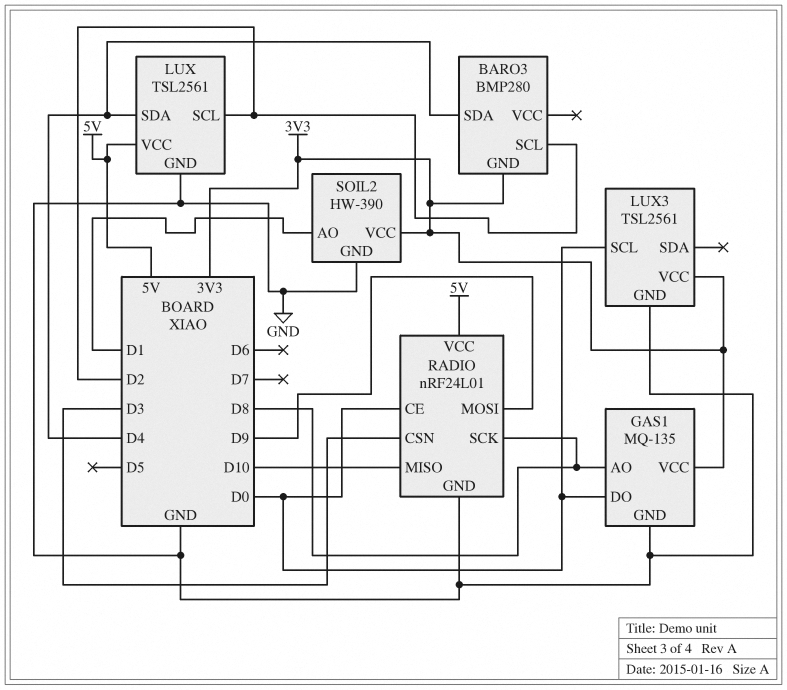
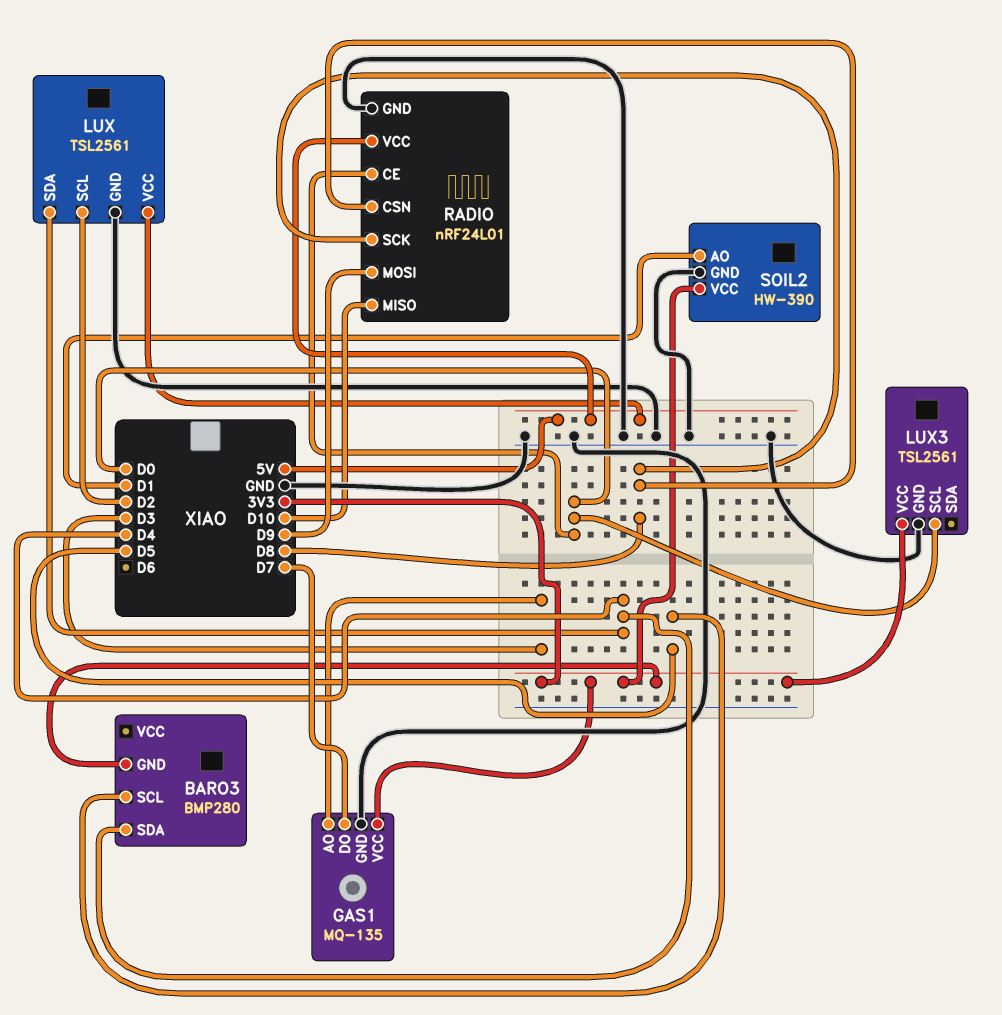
BARO3 pin SCL: D2 -> D5
GAS1 pin AO: D8 -> D3
GAS1 pin DO: D0 -> D7
RADIO pin CSN: D3 -> D8

